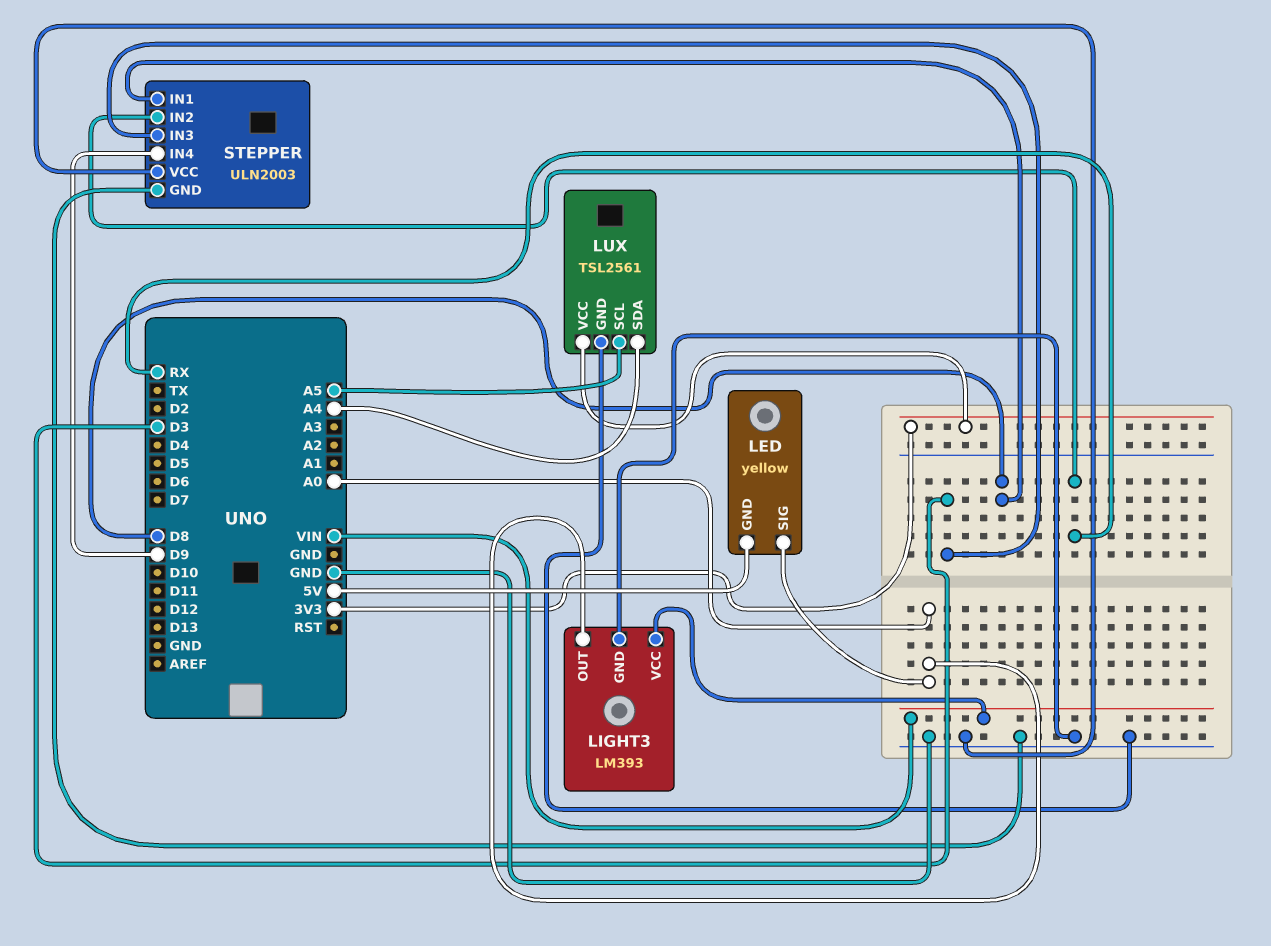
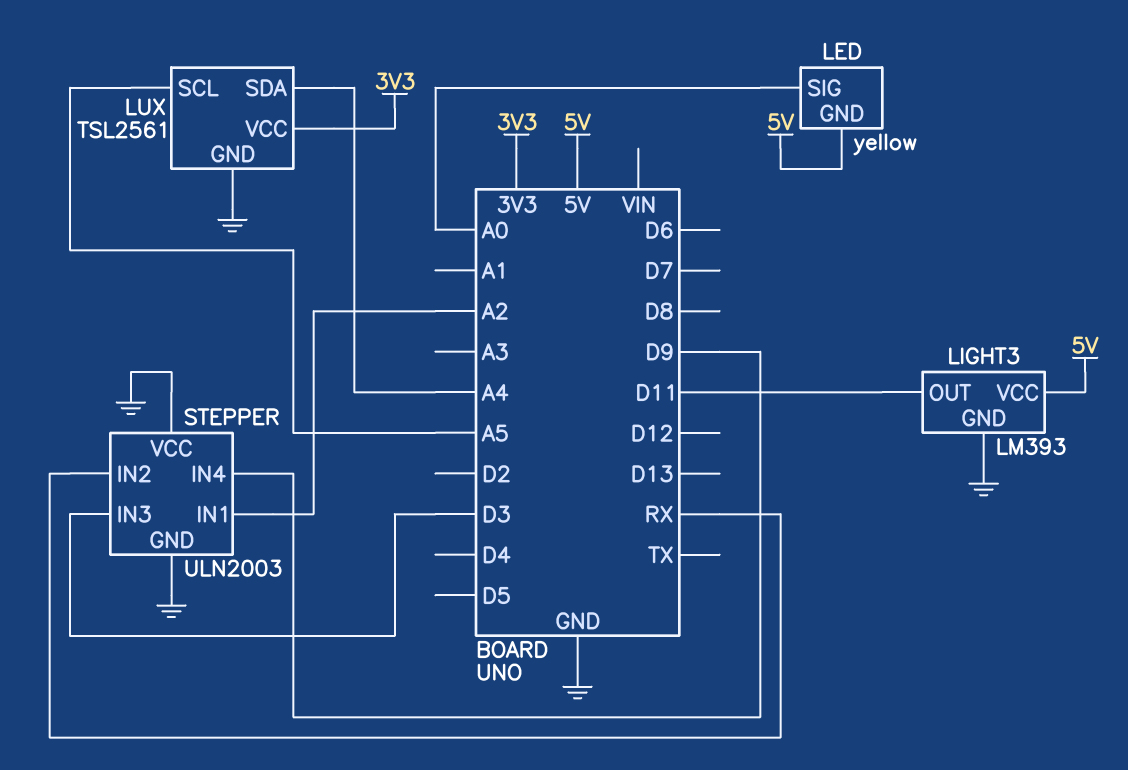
LIGHT3 pin OUT: A0 -> D11
LIGHT3 pin VCC: VIN -> 5V
STEPPER pin IN1: D8 -> A2

